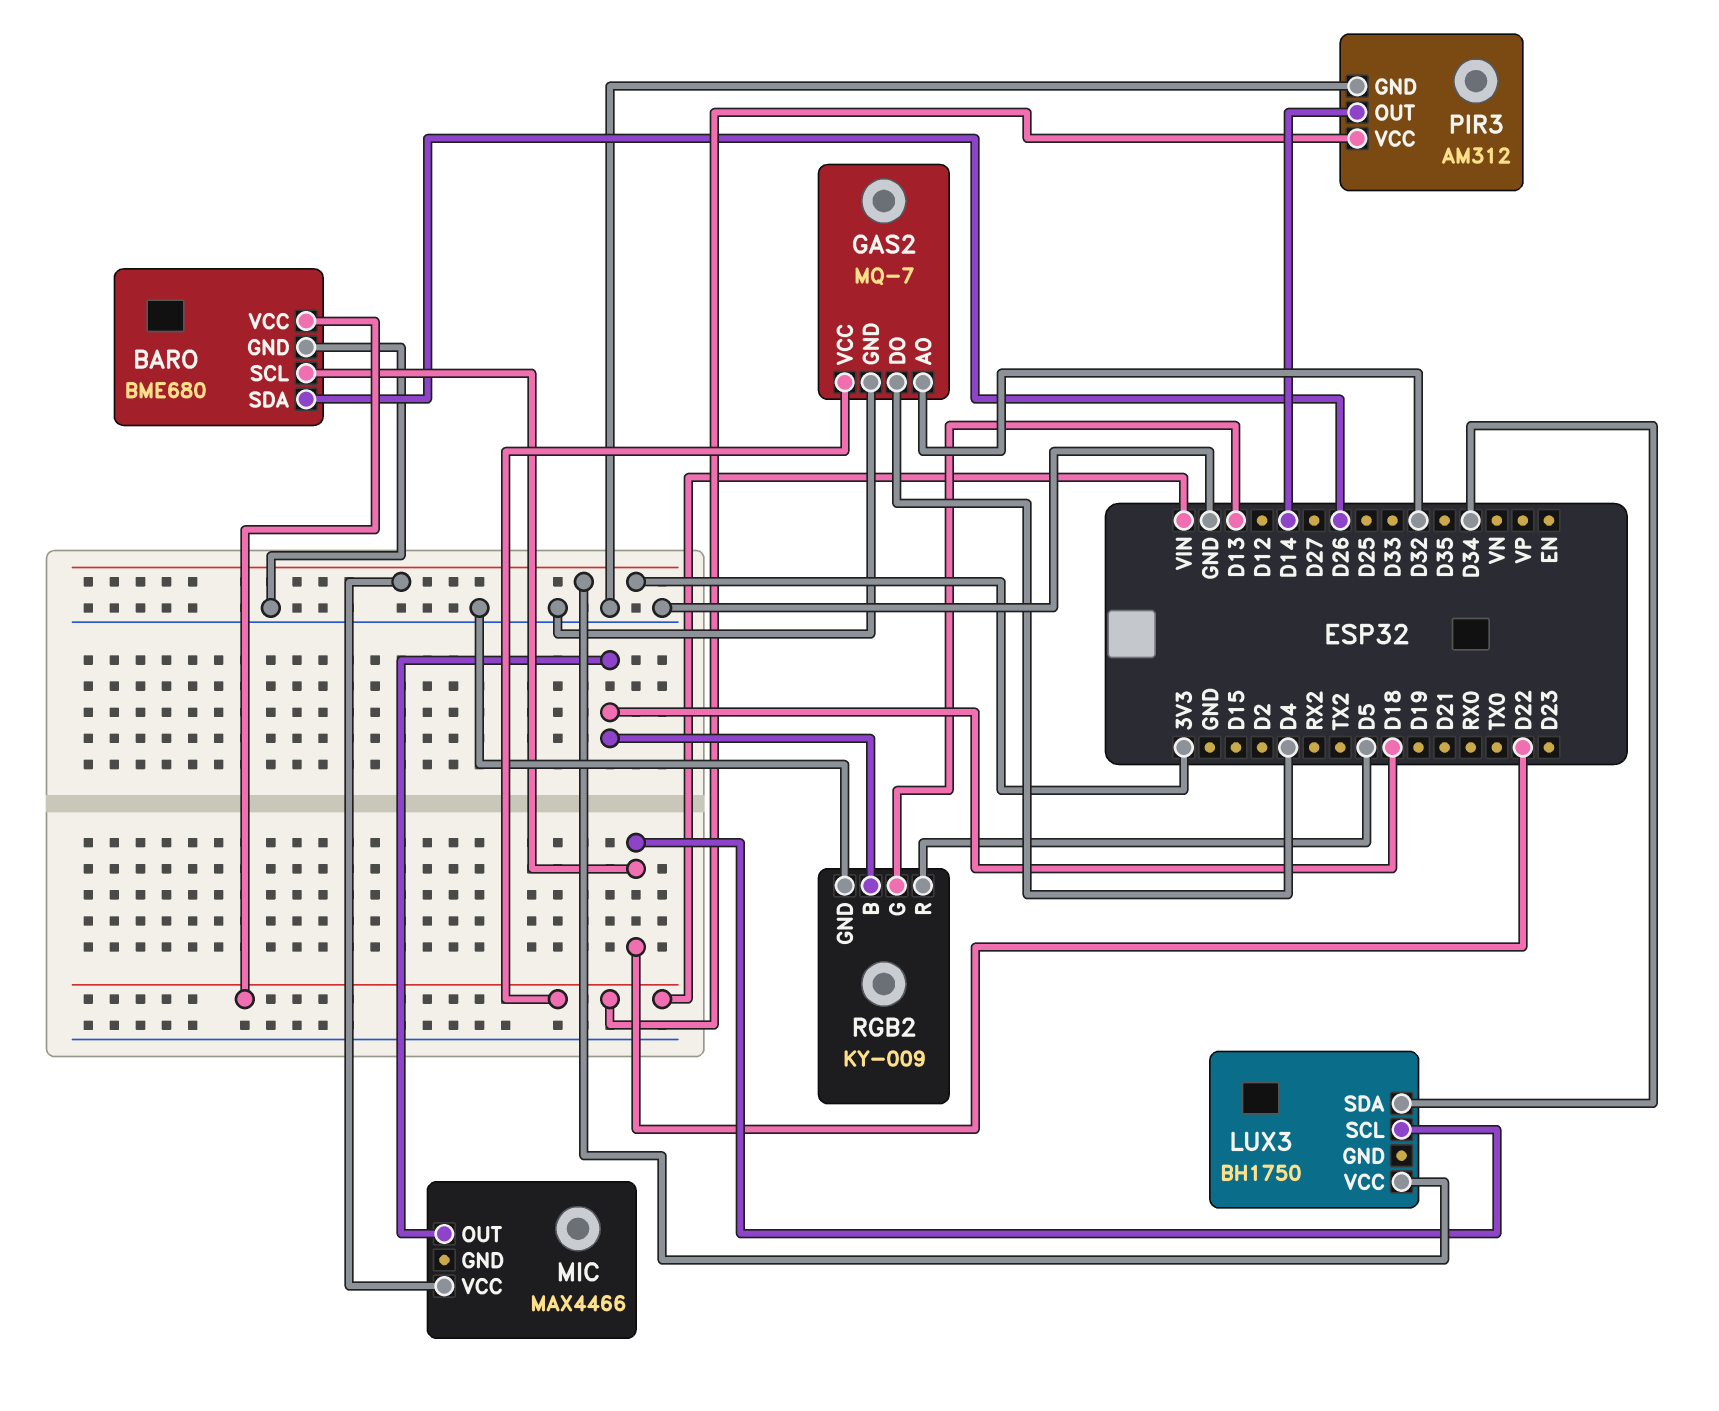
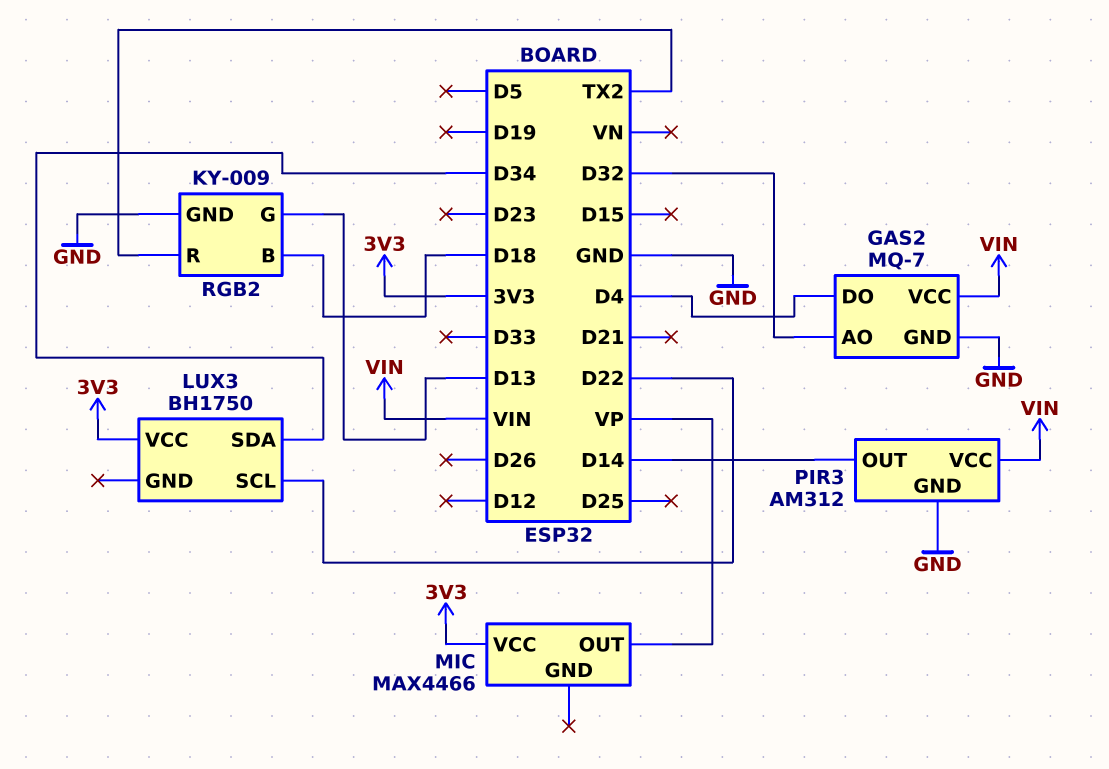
BARO: BME680 -> none
BARO pin GND: GND -> none
BARO pin SCL: D22 -> none
BARO pin SDA: D26 -> none
BARO pin VCC: VIN -> none
MIC pin OUT: D18 -> VP
RGB2 pin R: D5 -> TX2

